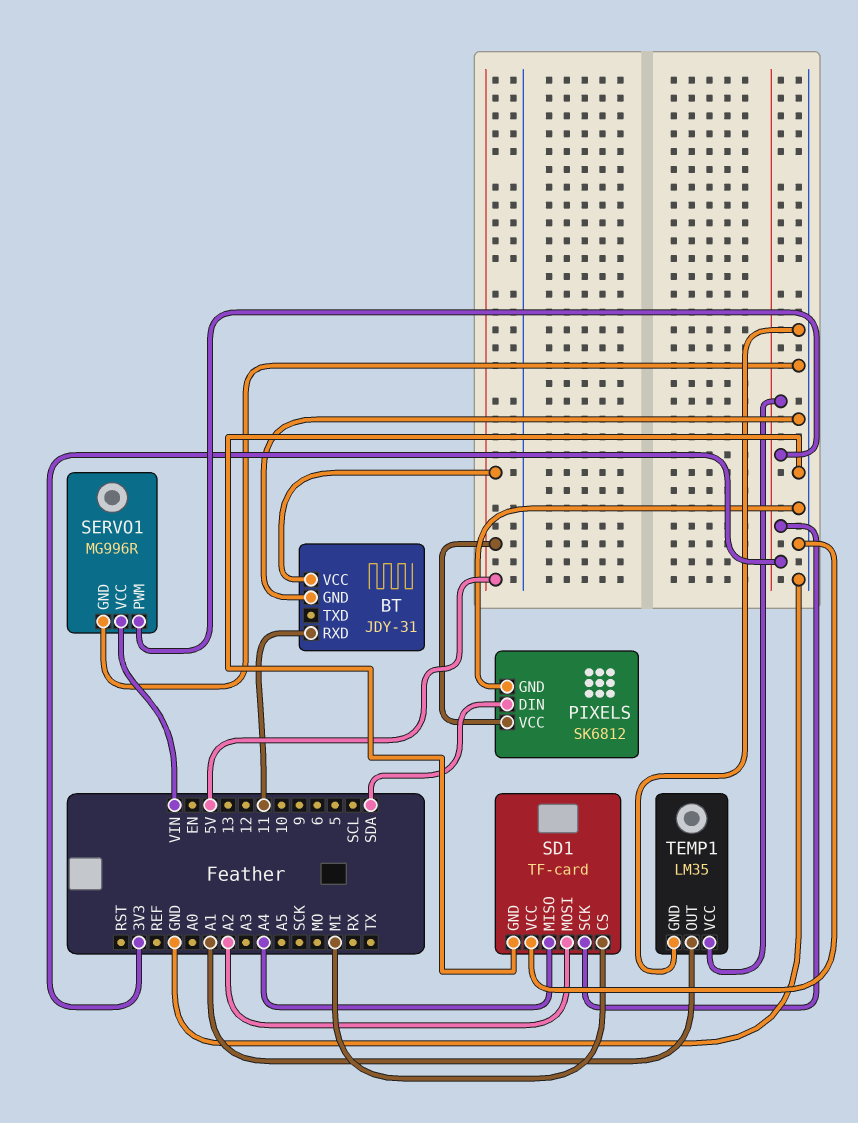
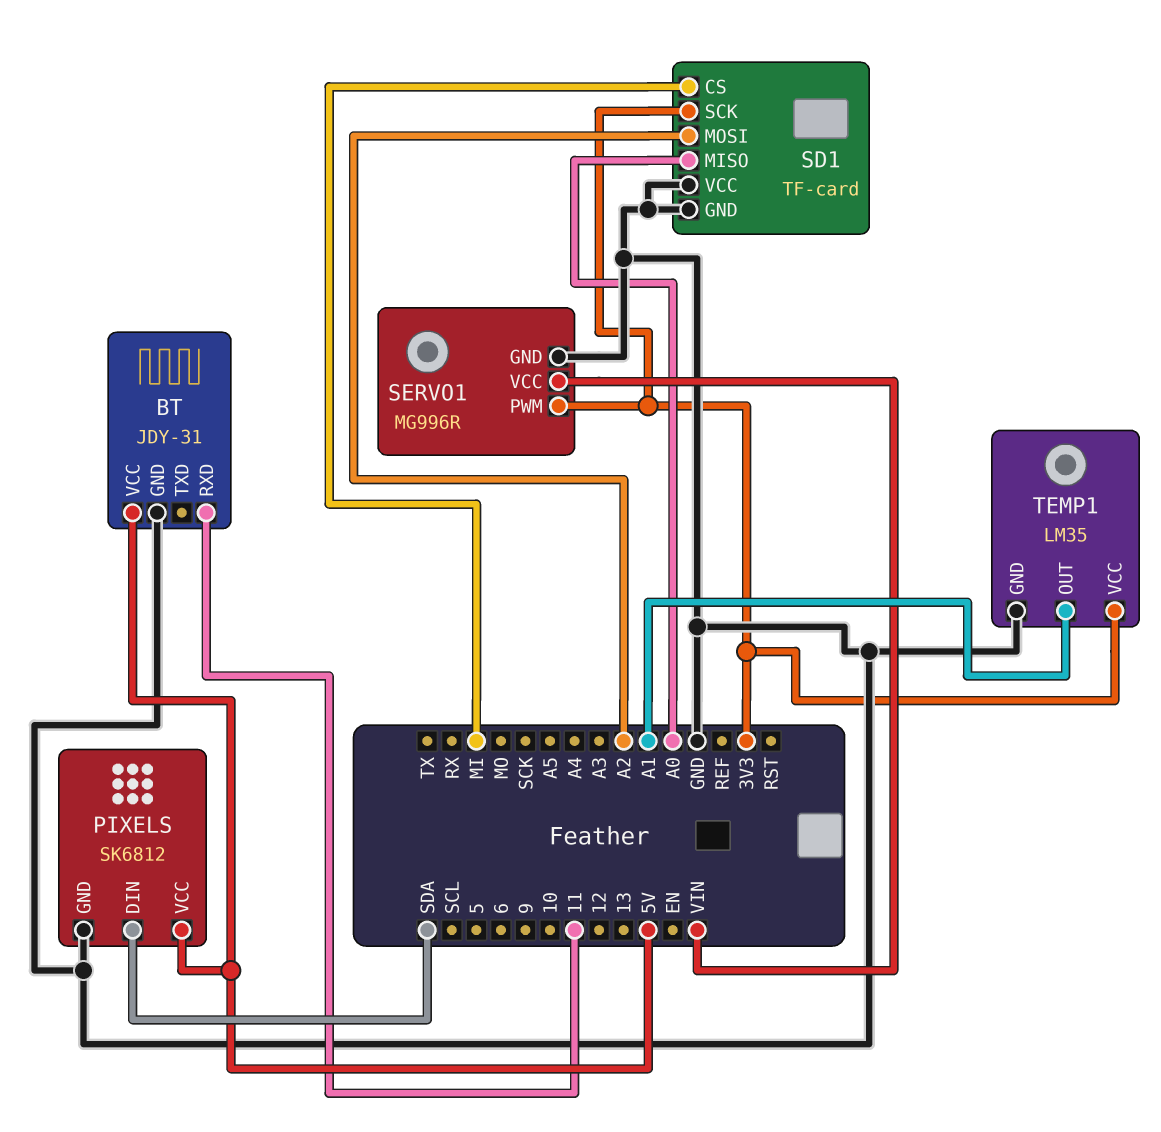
SD1 pin MISO: A4 -> A0

